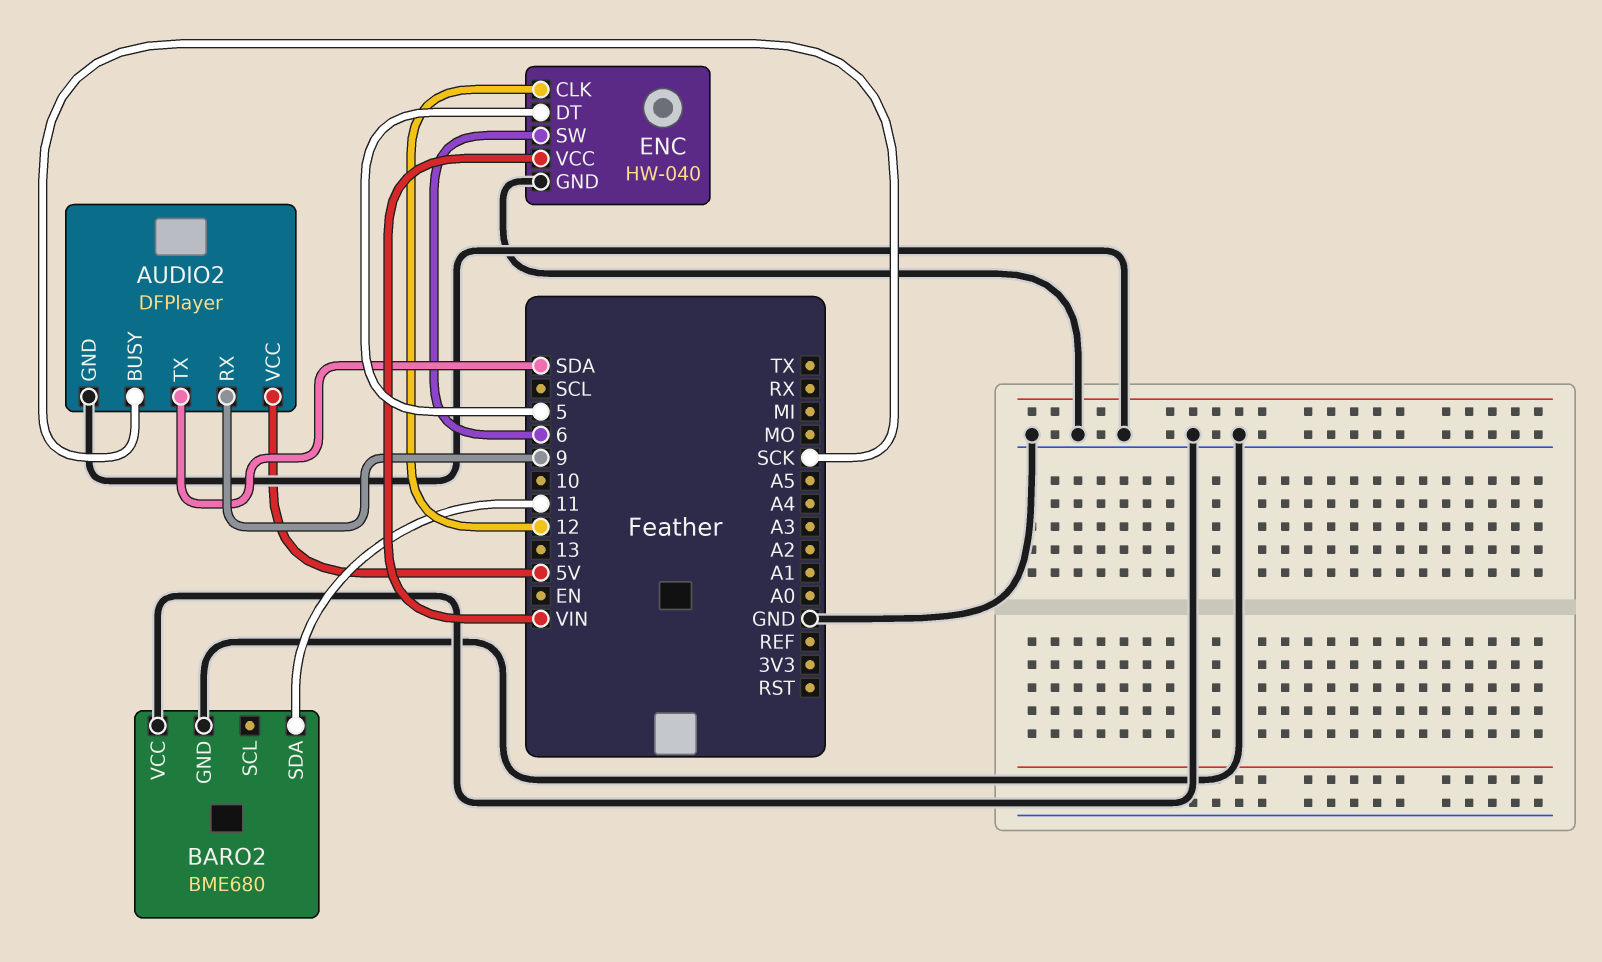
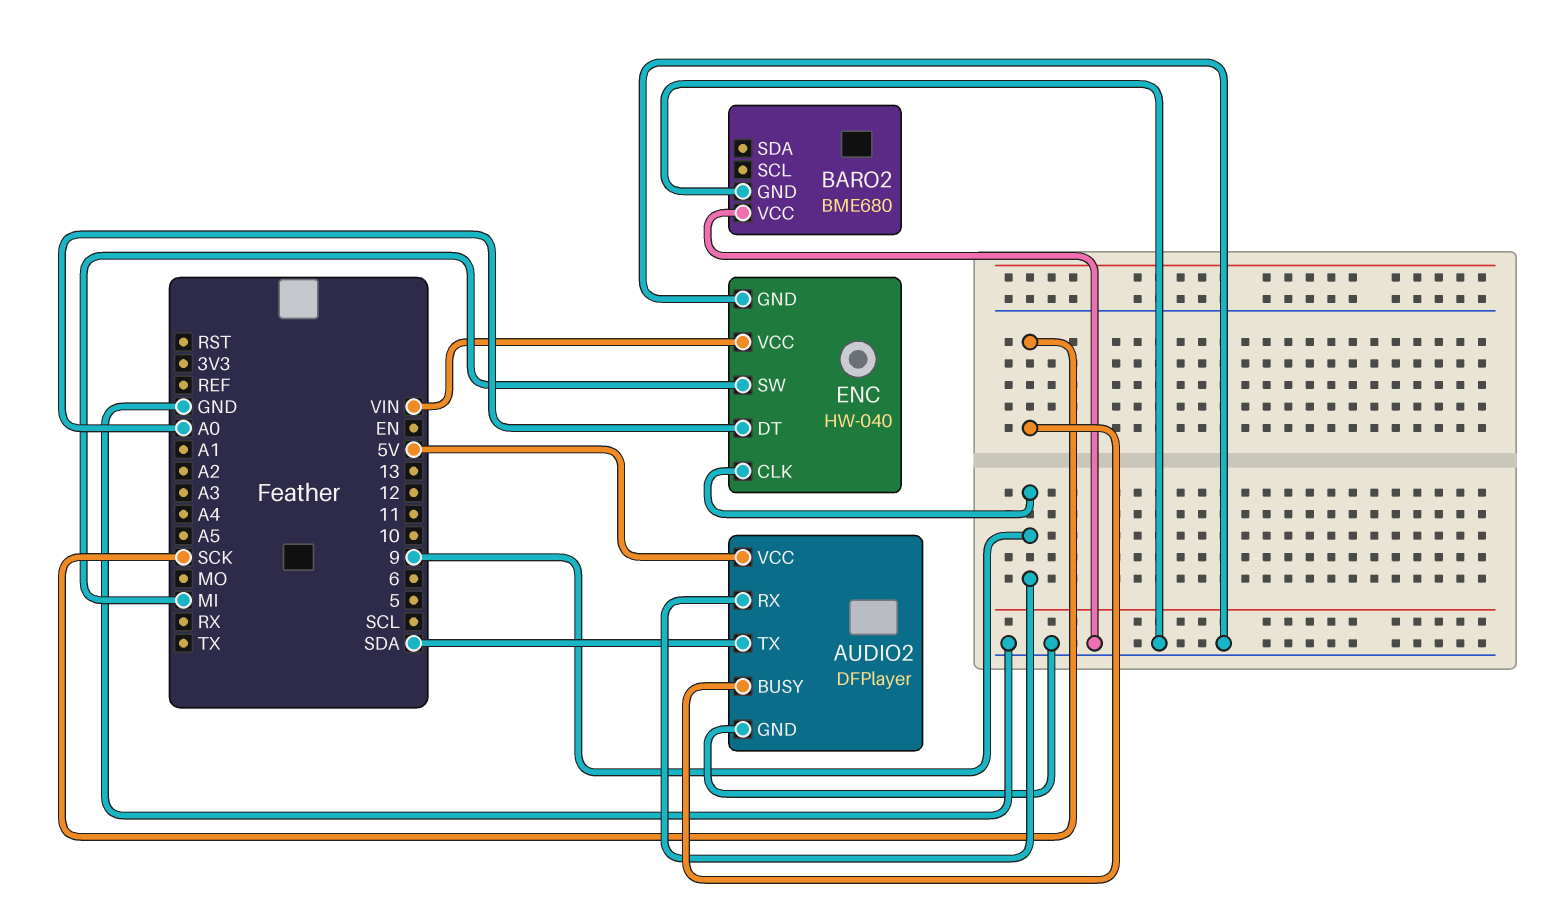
BARO2 pin SDA: 11 -> none
ENC pin CLK: 12 -> 9
ENC pin DT: 5 -> A0
ENC pin SW: 6 -> MI

